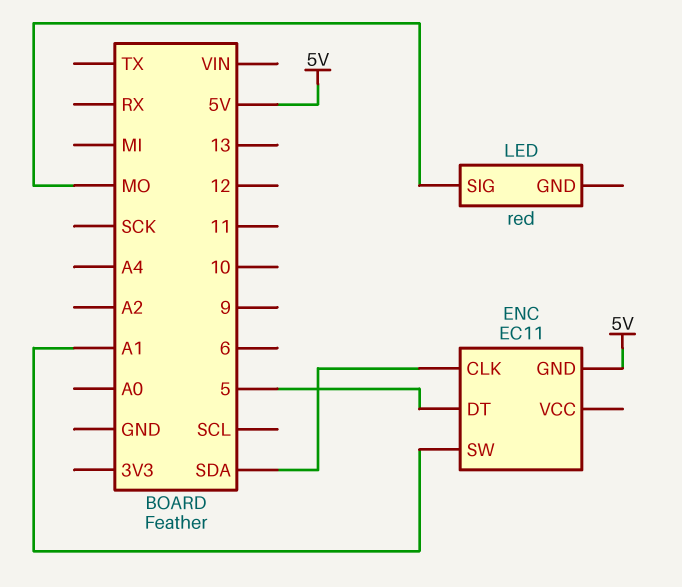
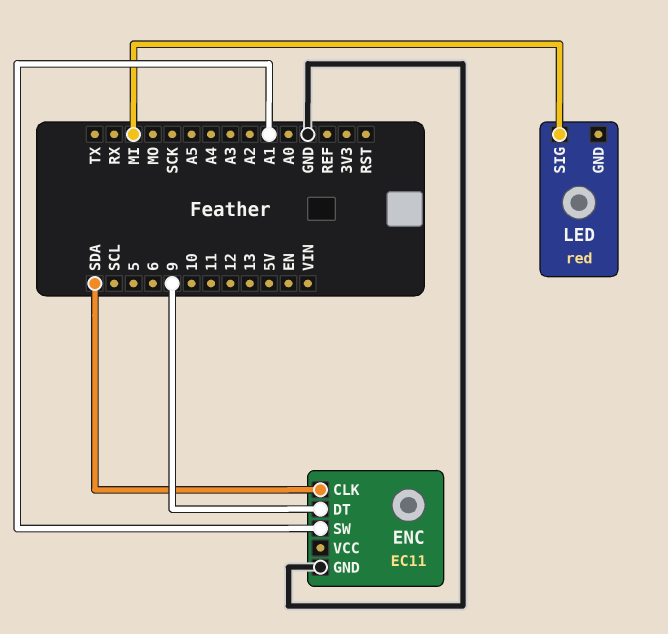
ENC pin DT: 5 -> 9
ENC pin GND: 5V -> GND
LED pin SIG: MO -> MI

